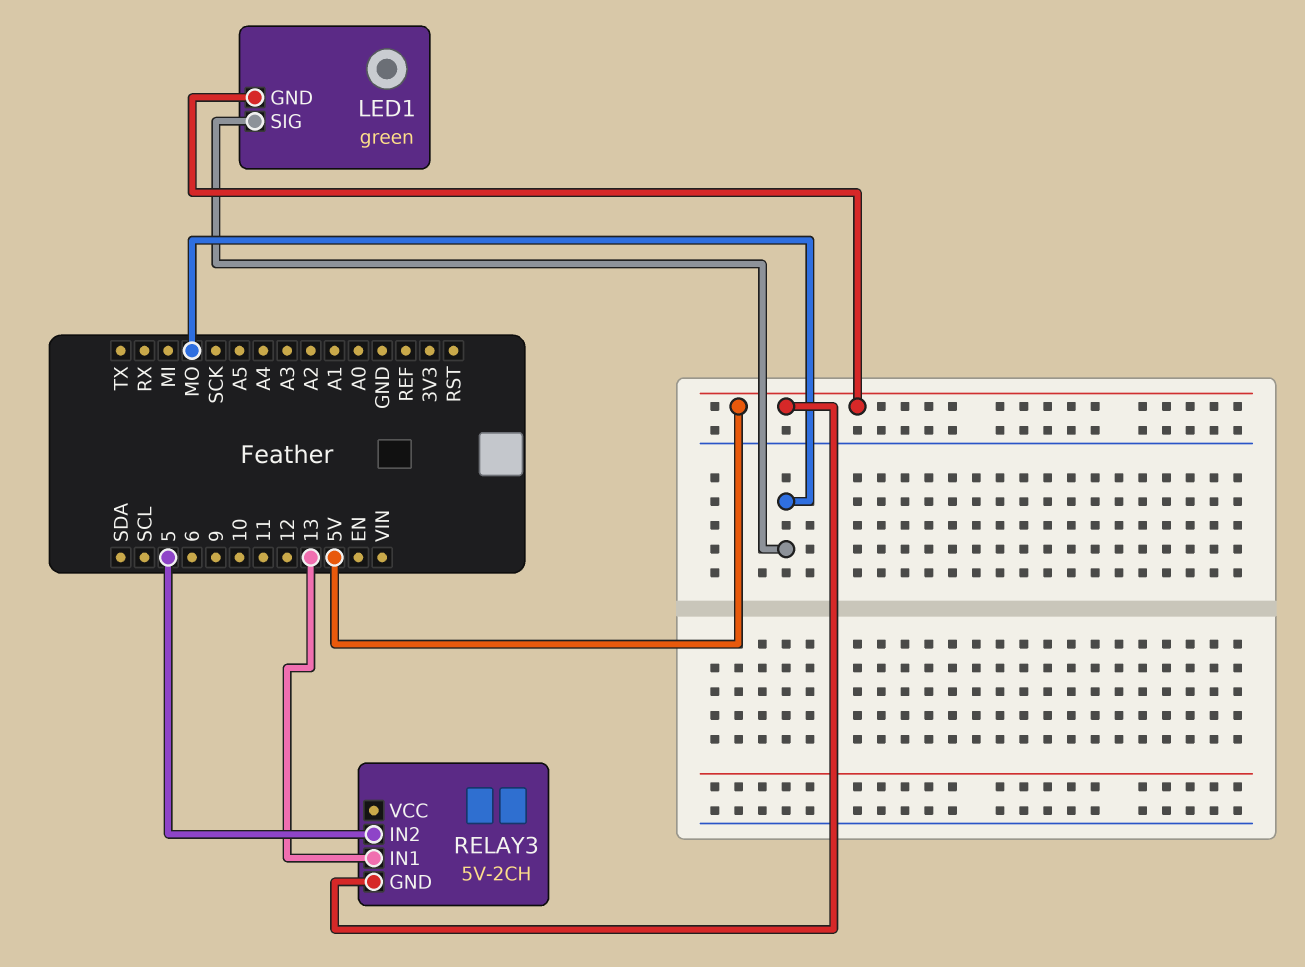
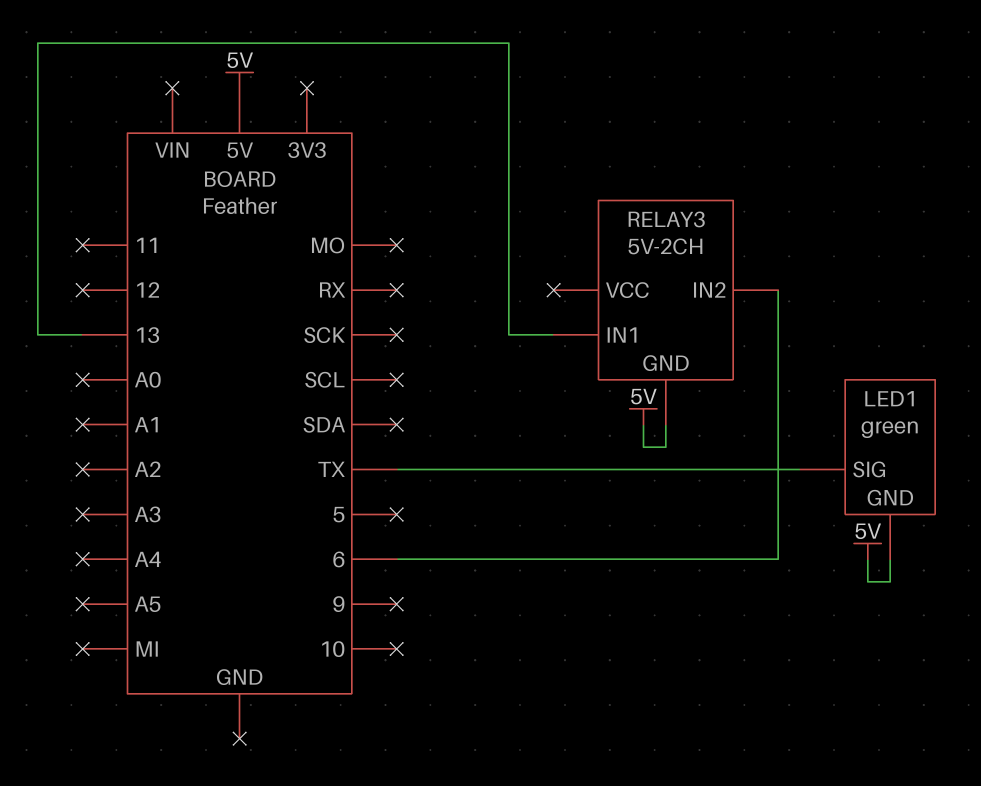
LED1 pin SIG: MO -> TX
RELAY3 pin IN2: 5 -> 6

